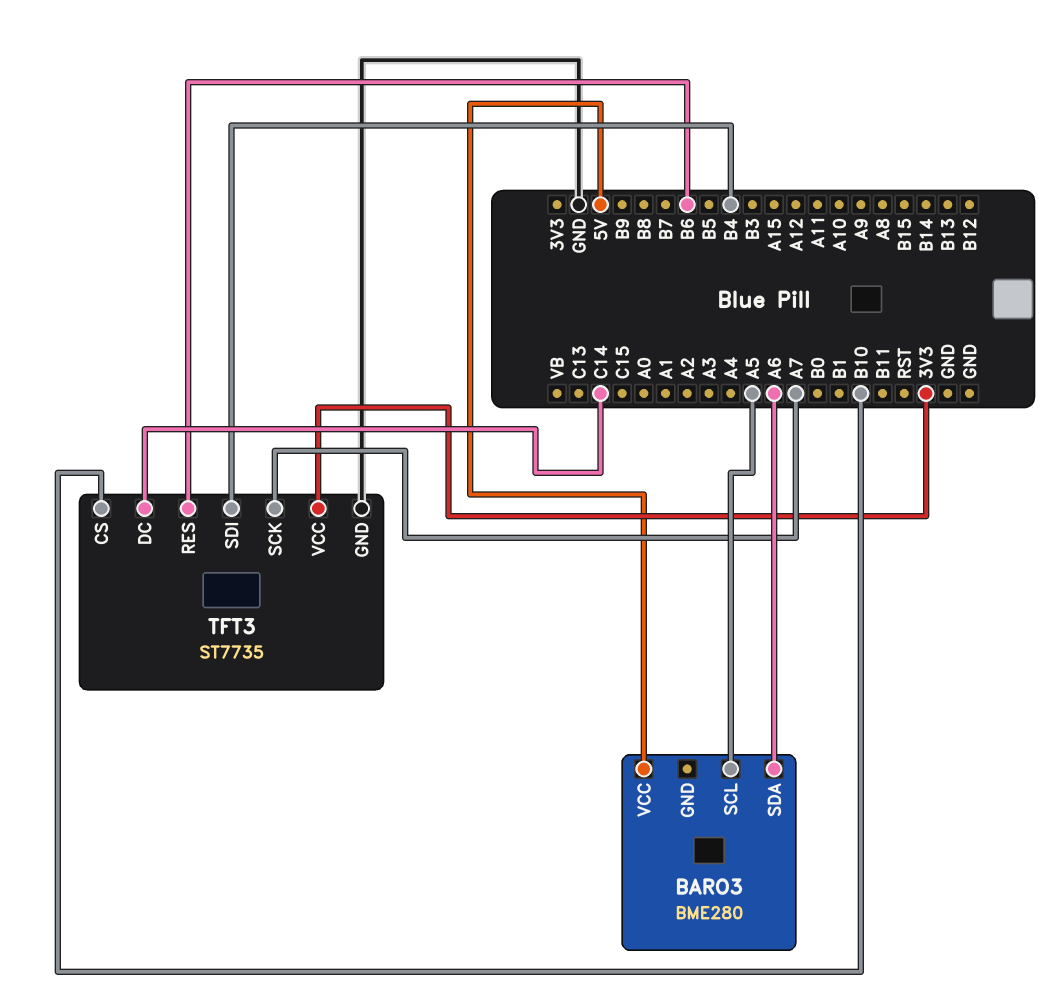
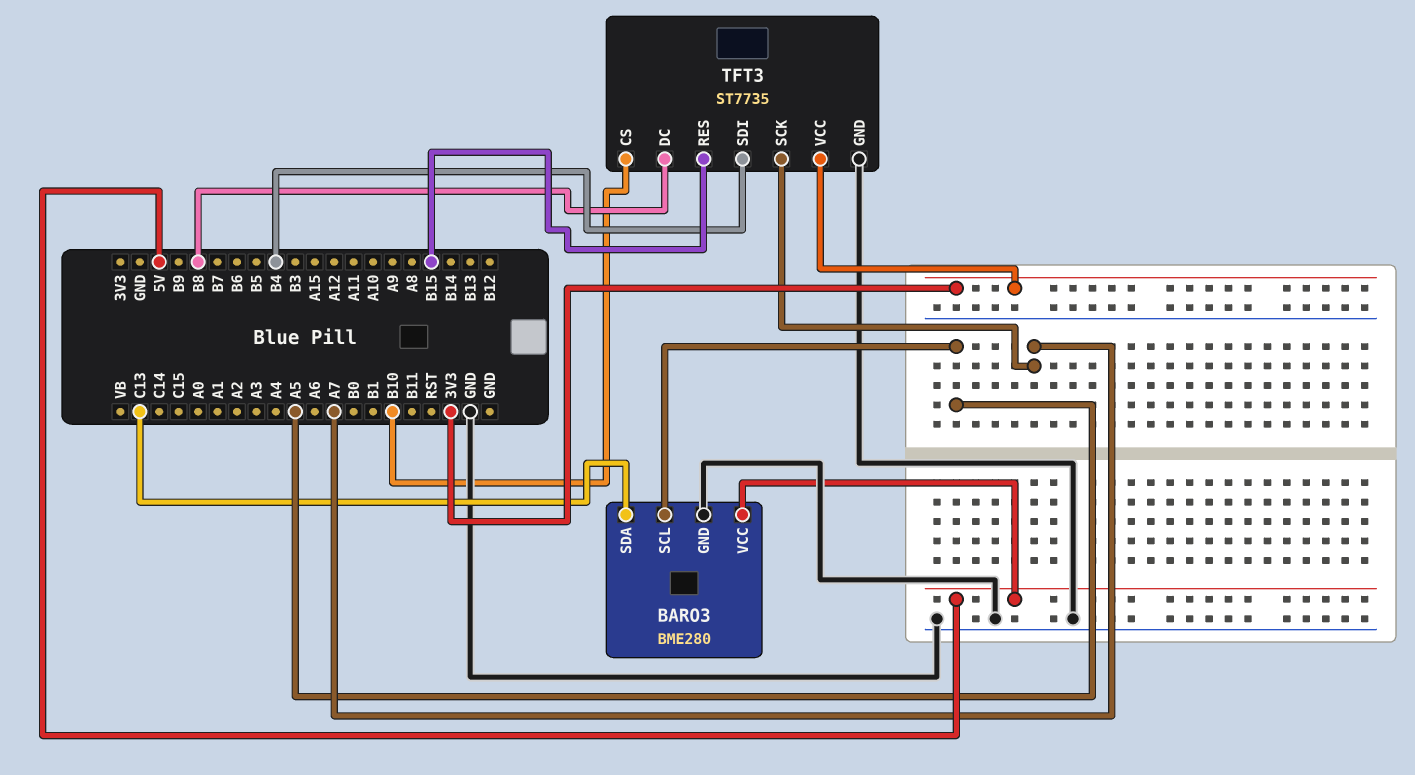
BARO3 pin GND: none -> GND
BARO3 pin SDA: A6 -> C13
TFT3 pin DC: C14 -> B8
TFT3 pin RES: B6 -> B15

